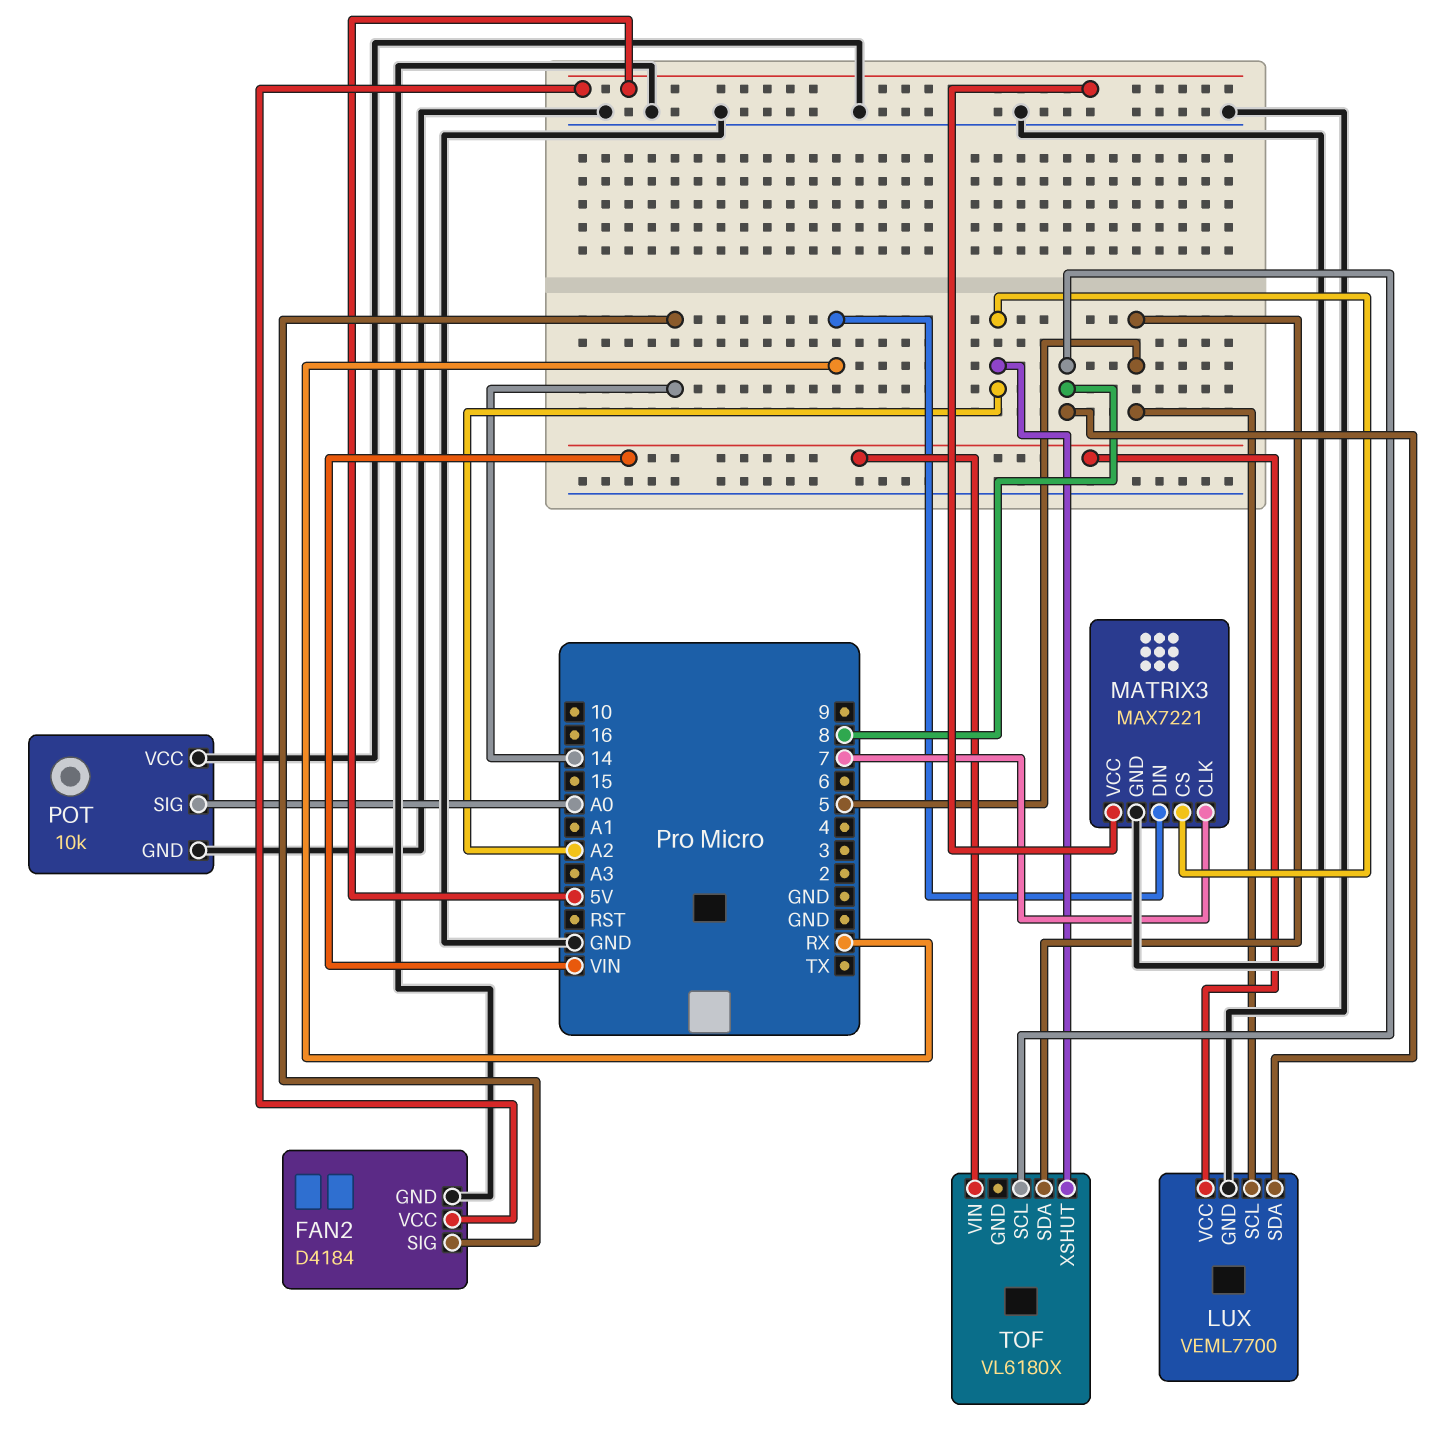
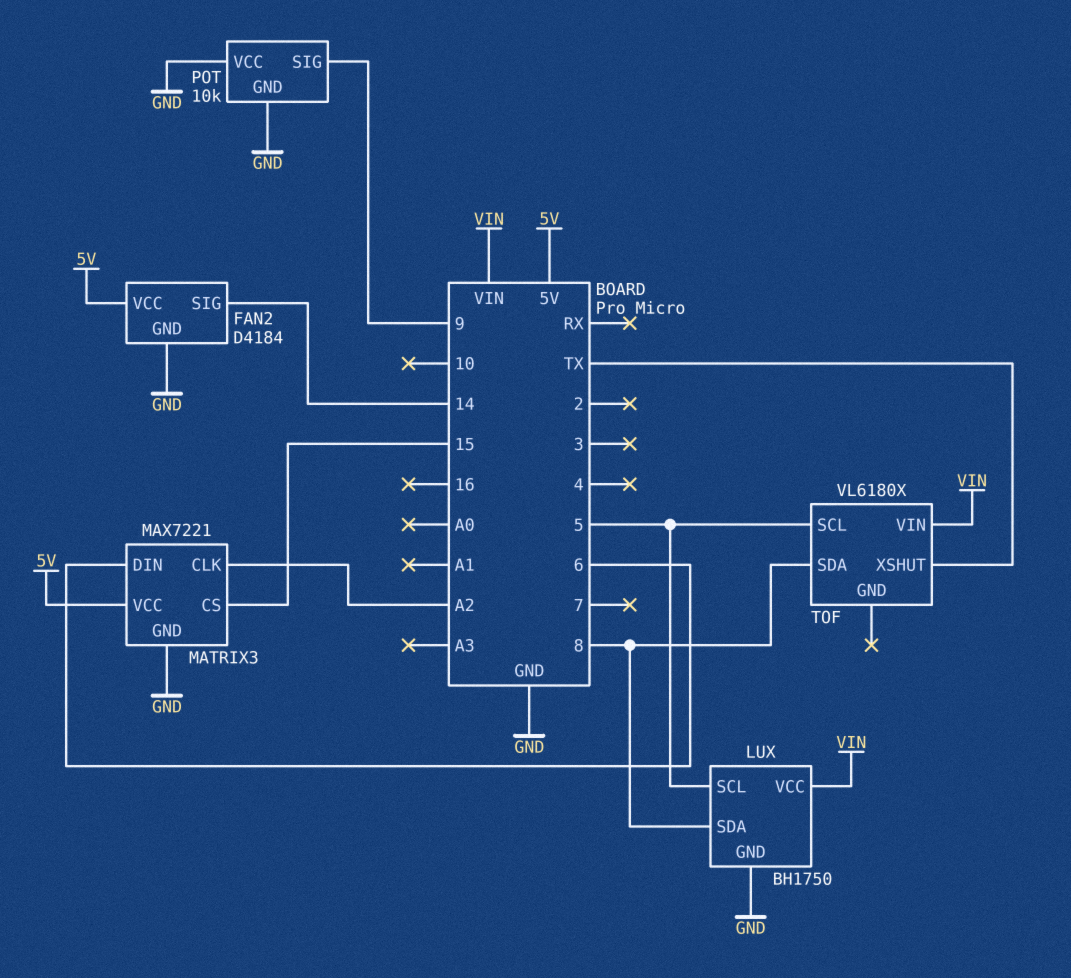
LUX: VEML7700 -> BH1750
MATRIX3 pin CLK: 7 -> A2
MATRIX3 pin CS: A2 -> 15
MATRIX3 pin DIN: RX -> 6
POT pin SIG: A0 -> 9
TOF pin SCL: 8 -> 5
TOF pin SDA: 5 -> 8
TOF pin XSHUT: A2 -> TX

